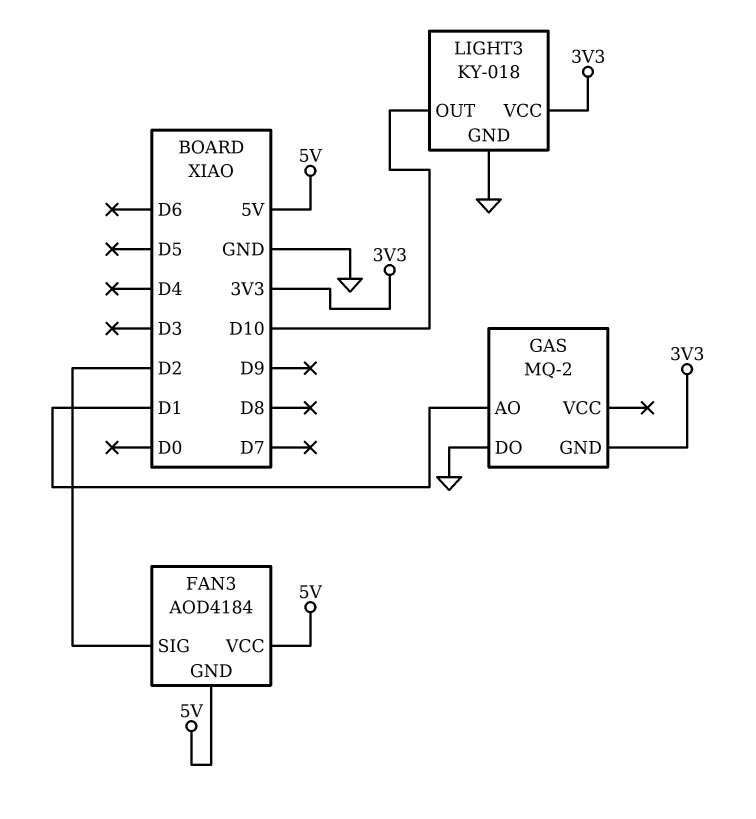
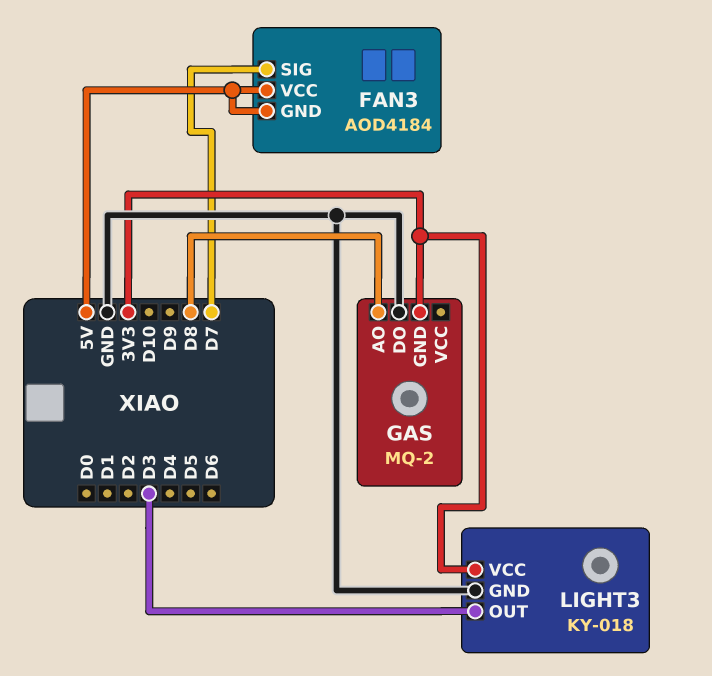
FAN3 pin SIG: D2 -> D7
GAS pin AO: D1 -> D8
LIGHT3 pin OUT: D10 -> D3

